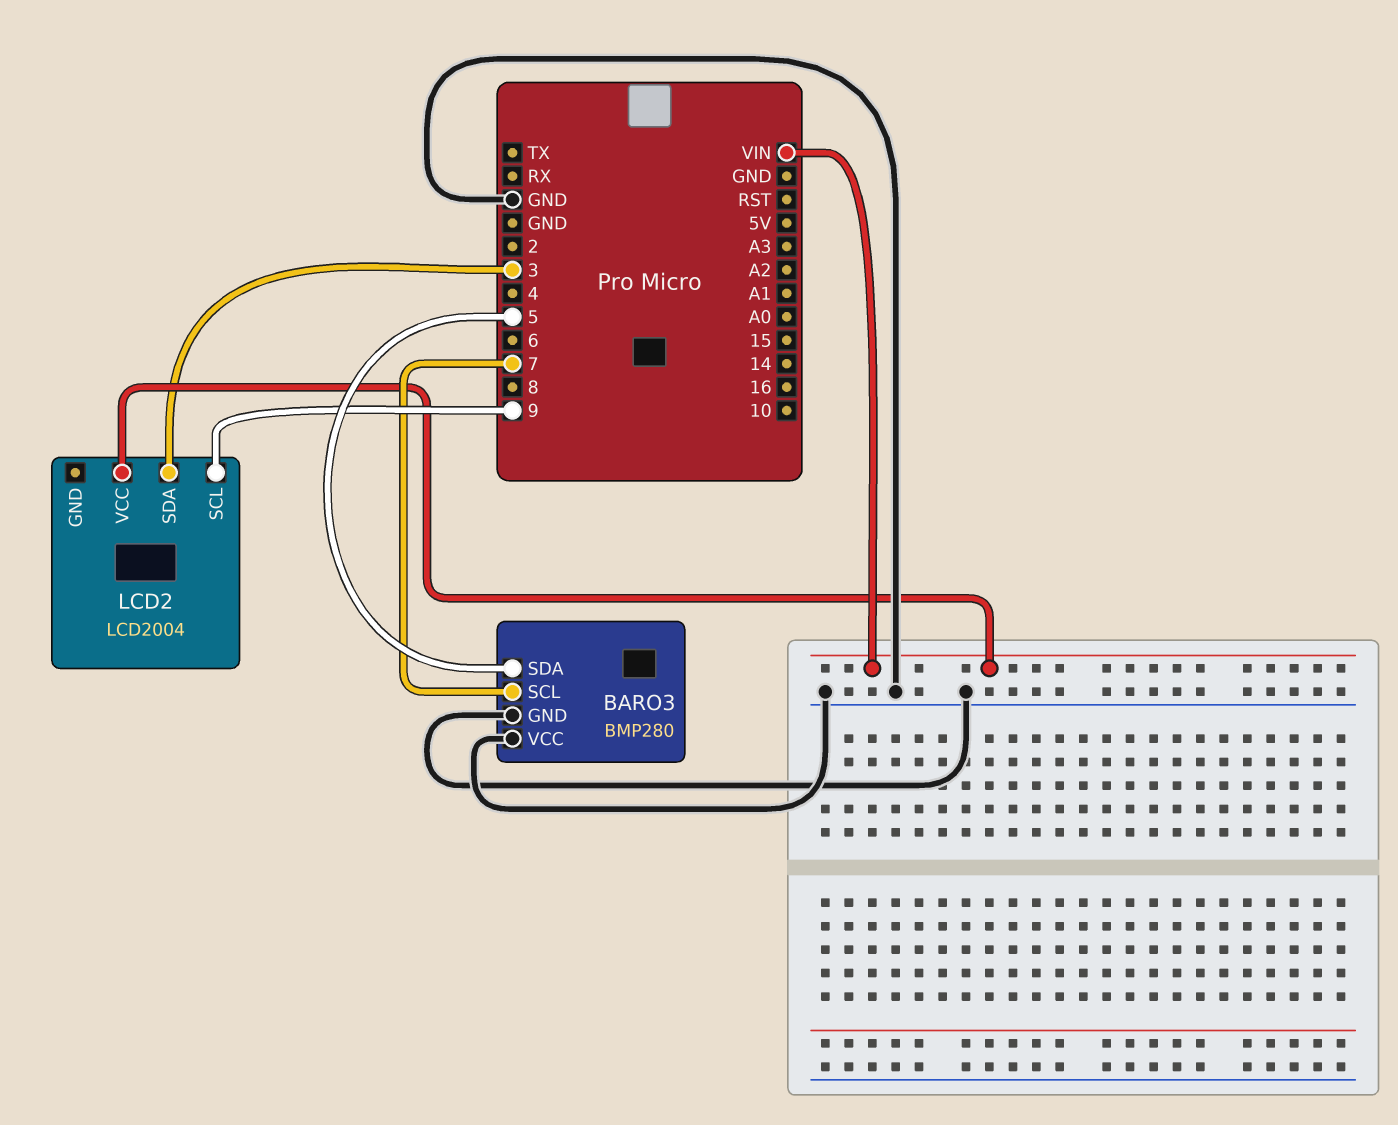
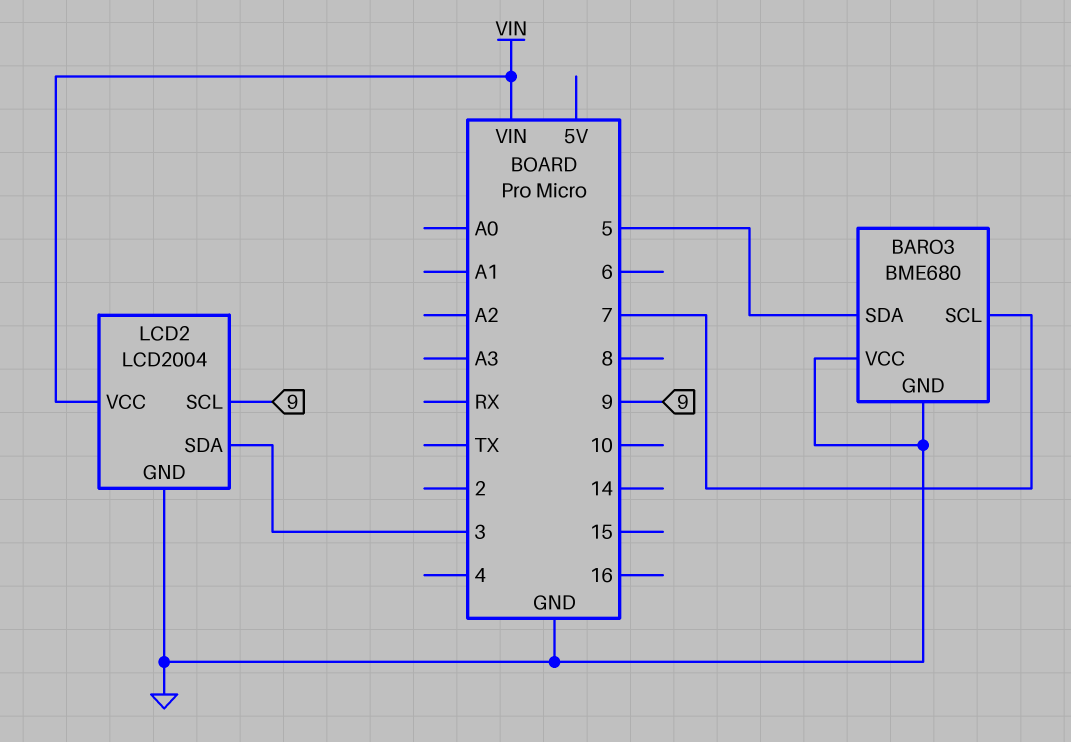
BARO3: BMP280 -> BME680
LCD2 pin GND: none -> GND

